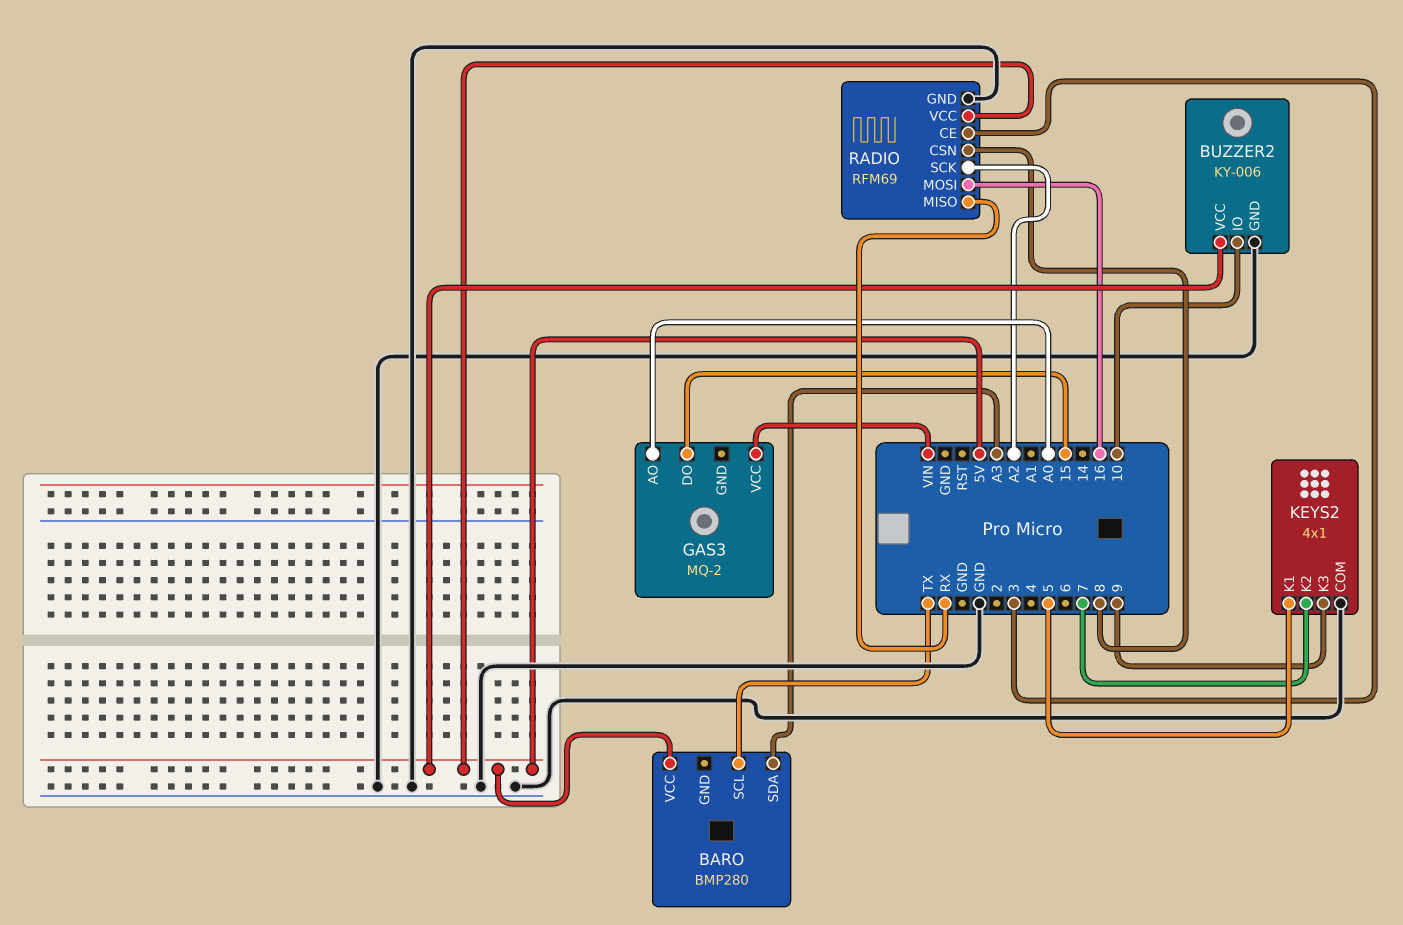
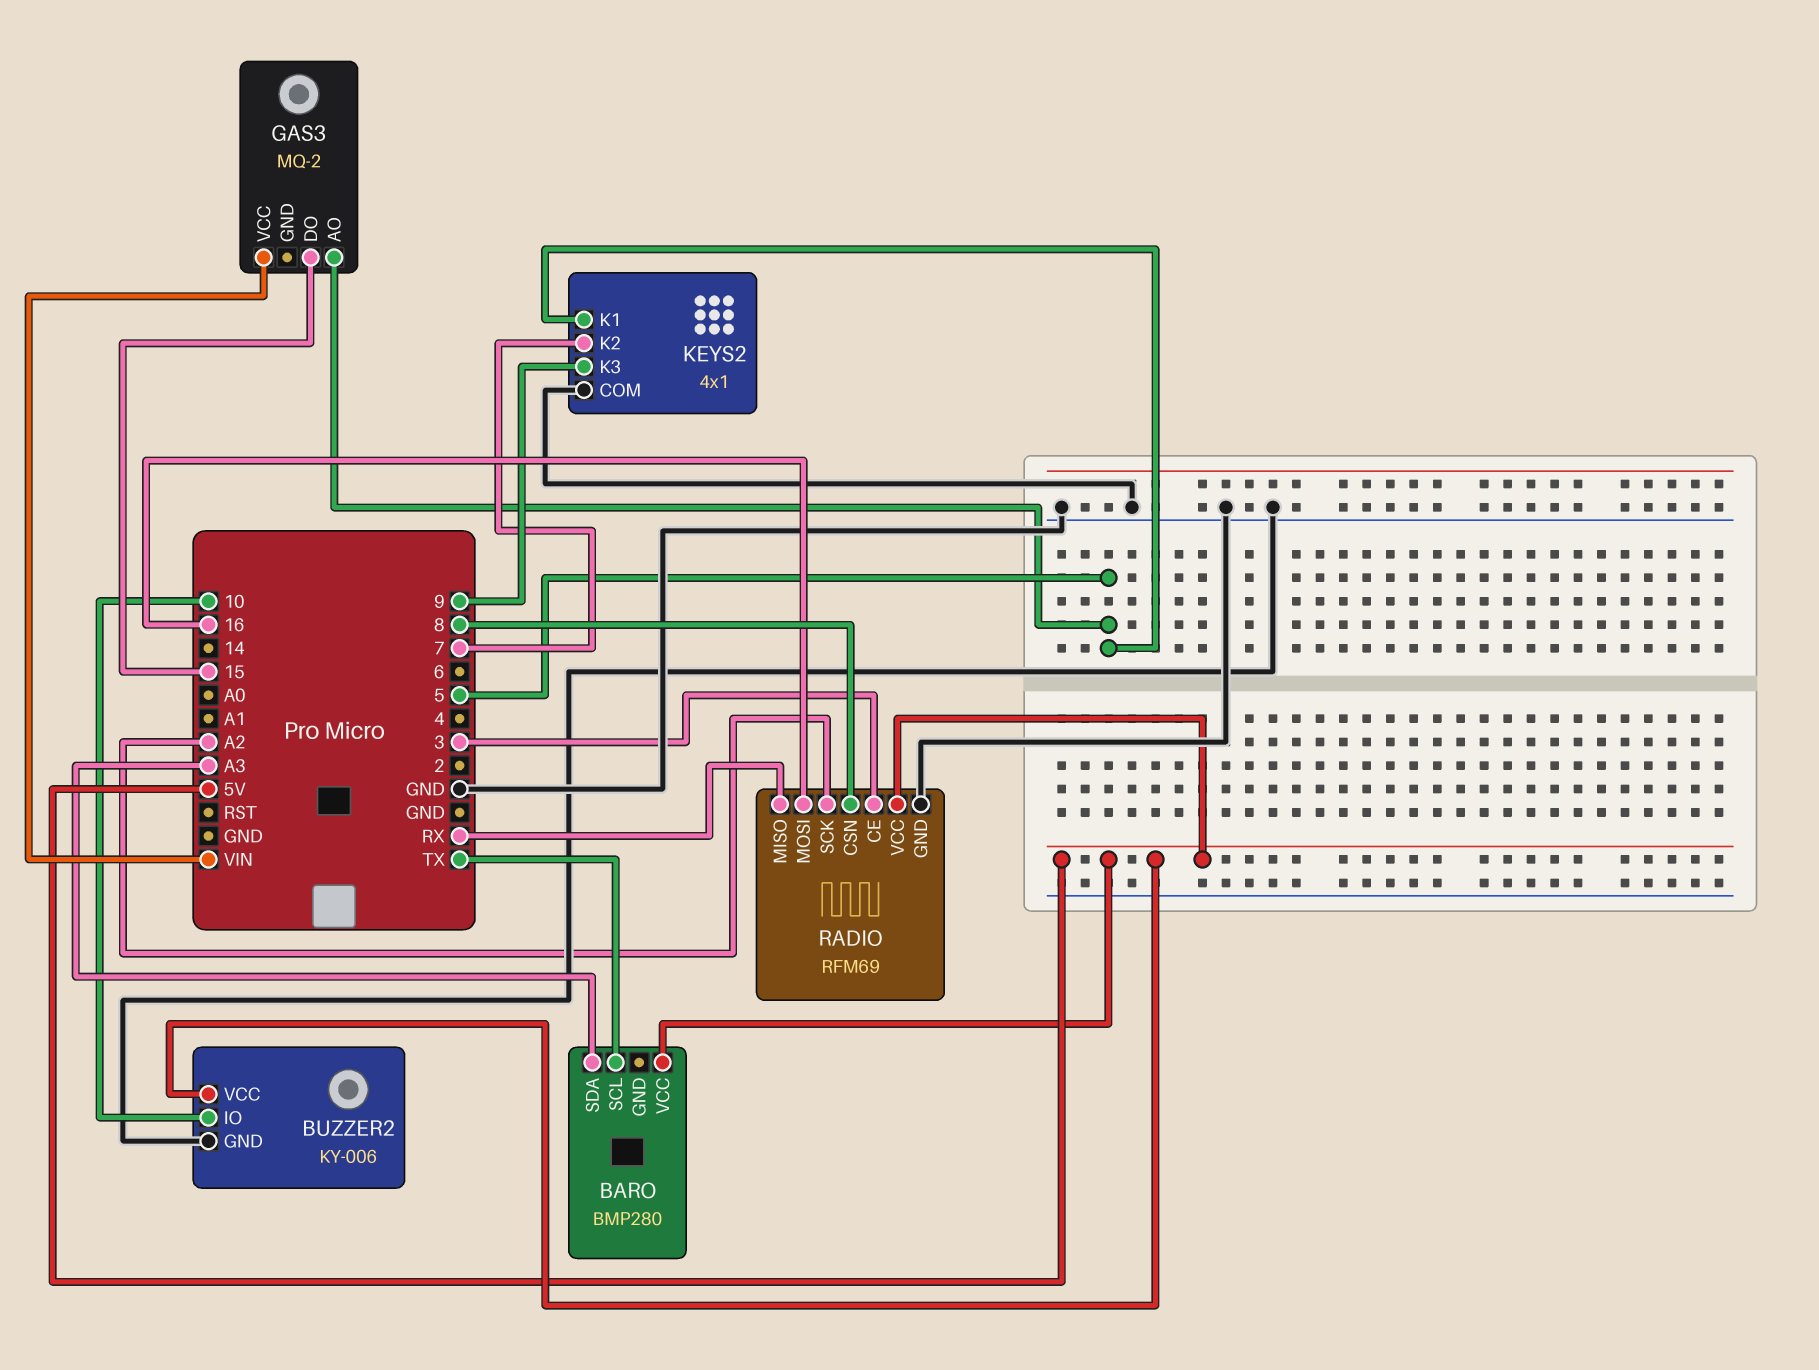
GAS3 pin AO: A0 -> 5

